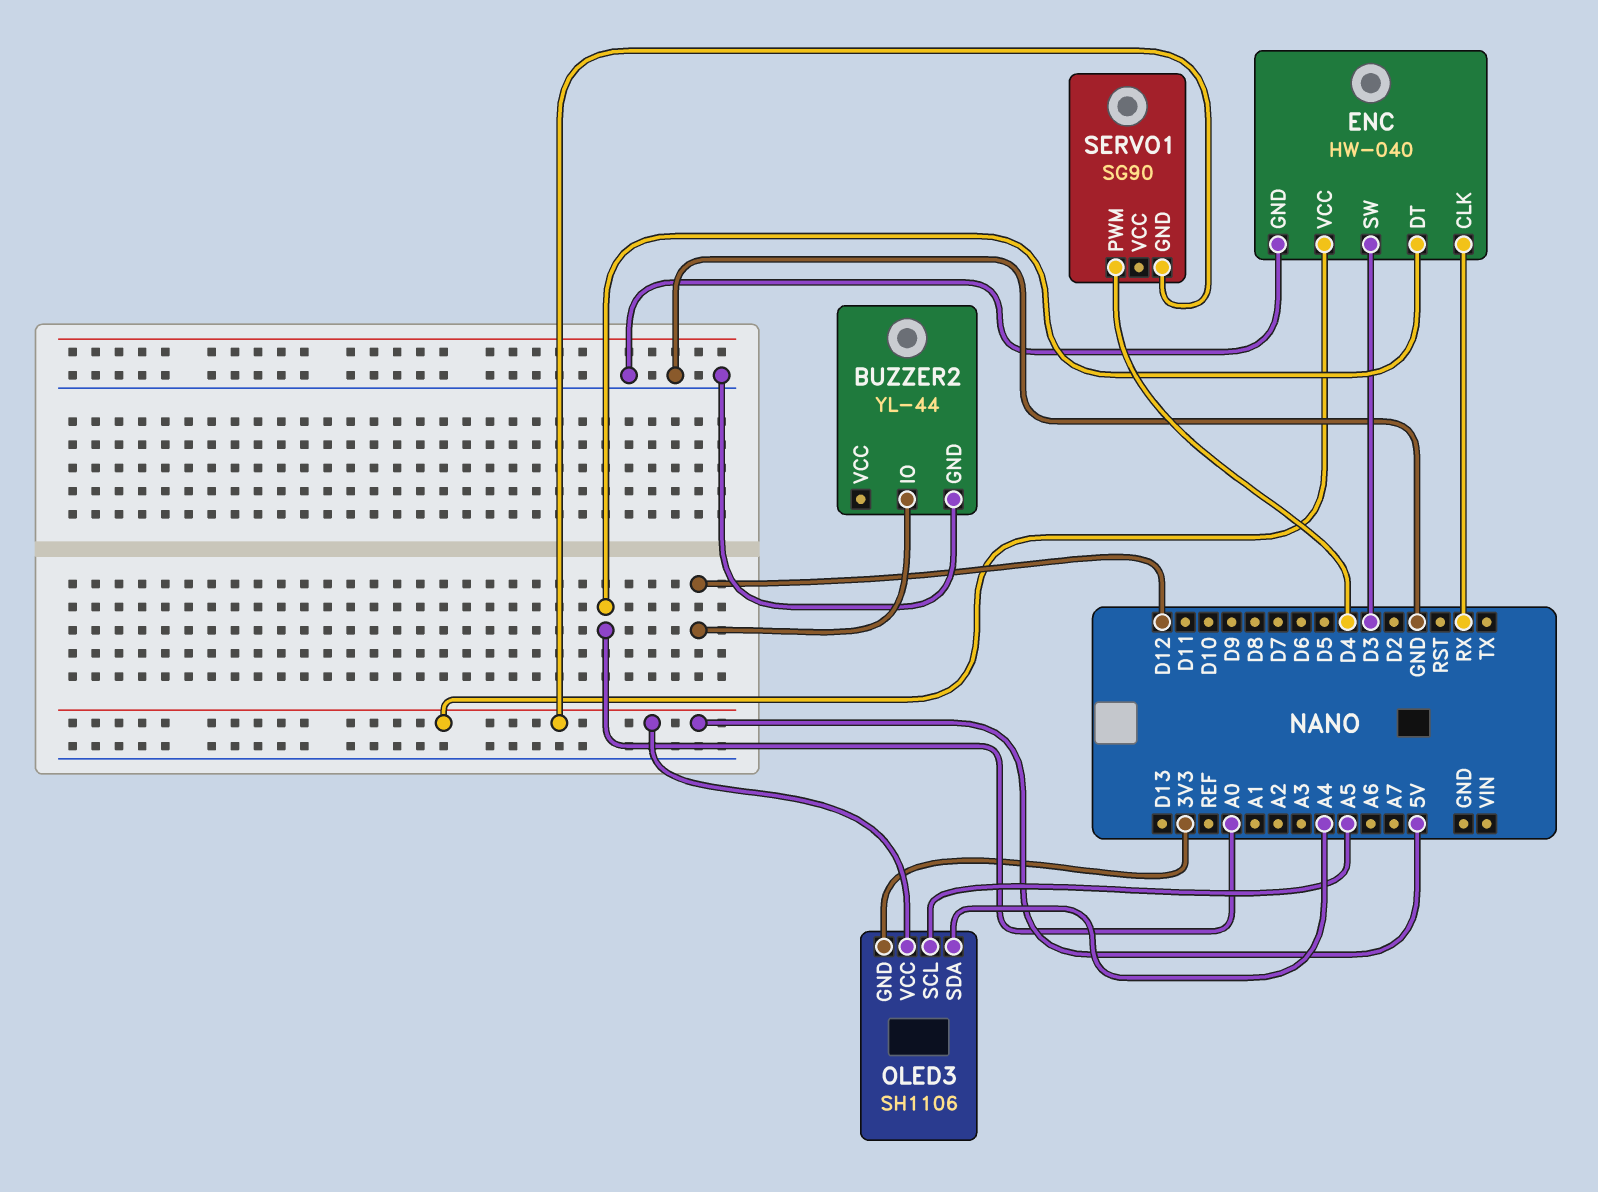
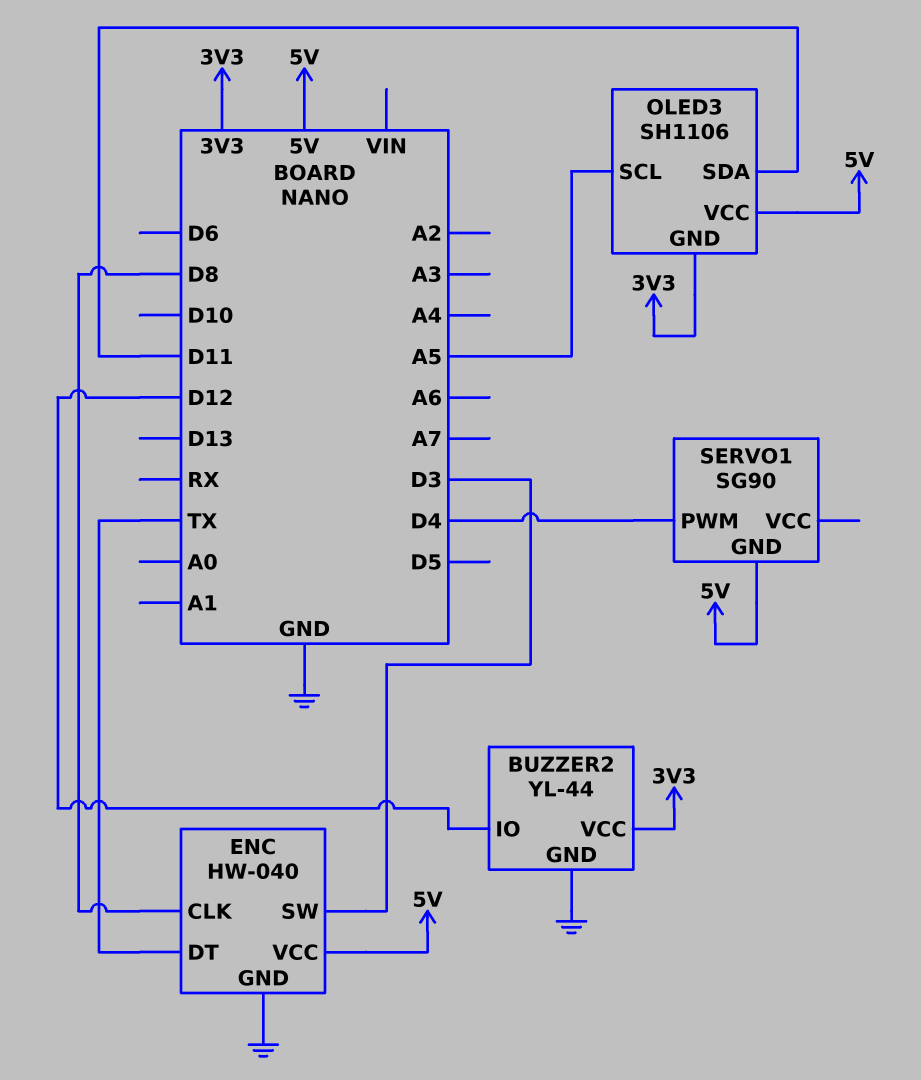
BUZZER2 pin VCC: none -> 3V3
ENC pin CLK: RX -> D8
ENC pin DT: A0 -> TX
OLED3 pin SDA: A4 -> D11

